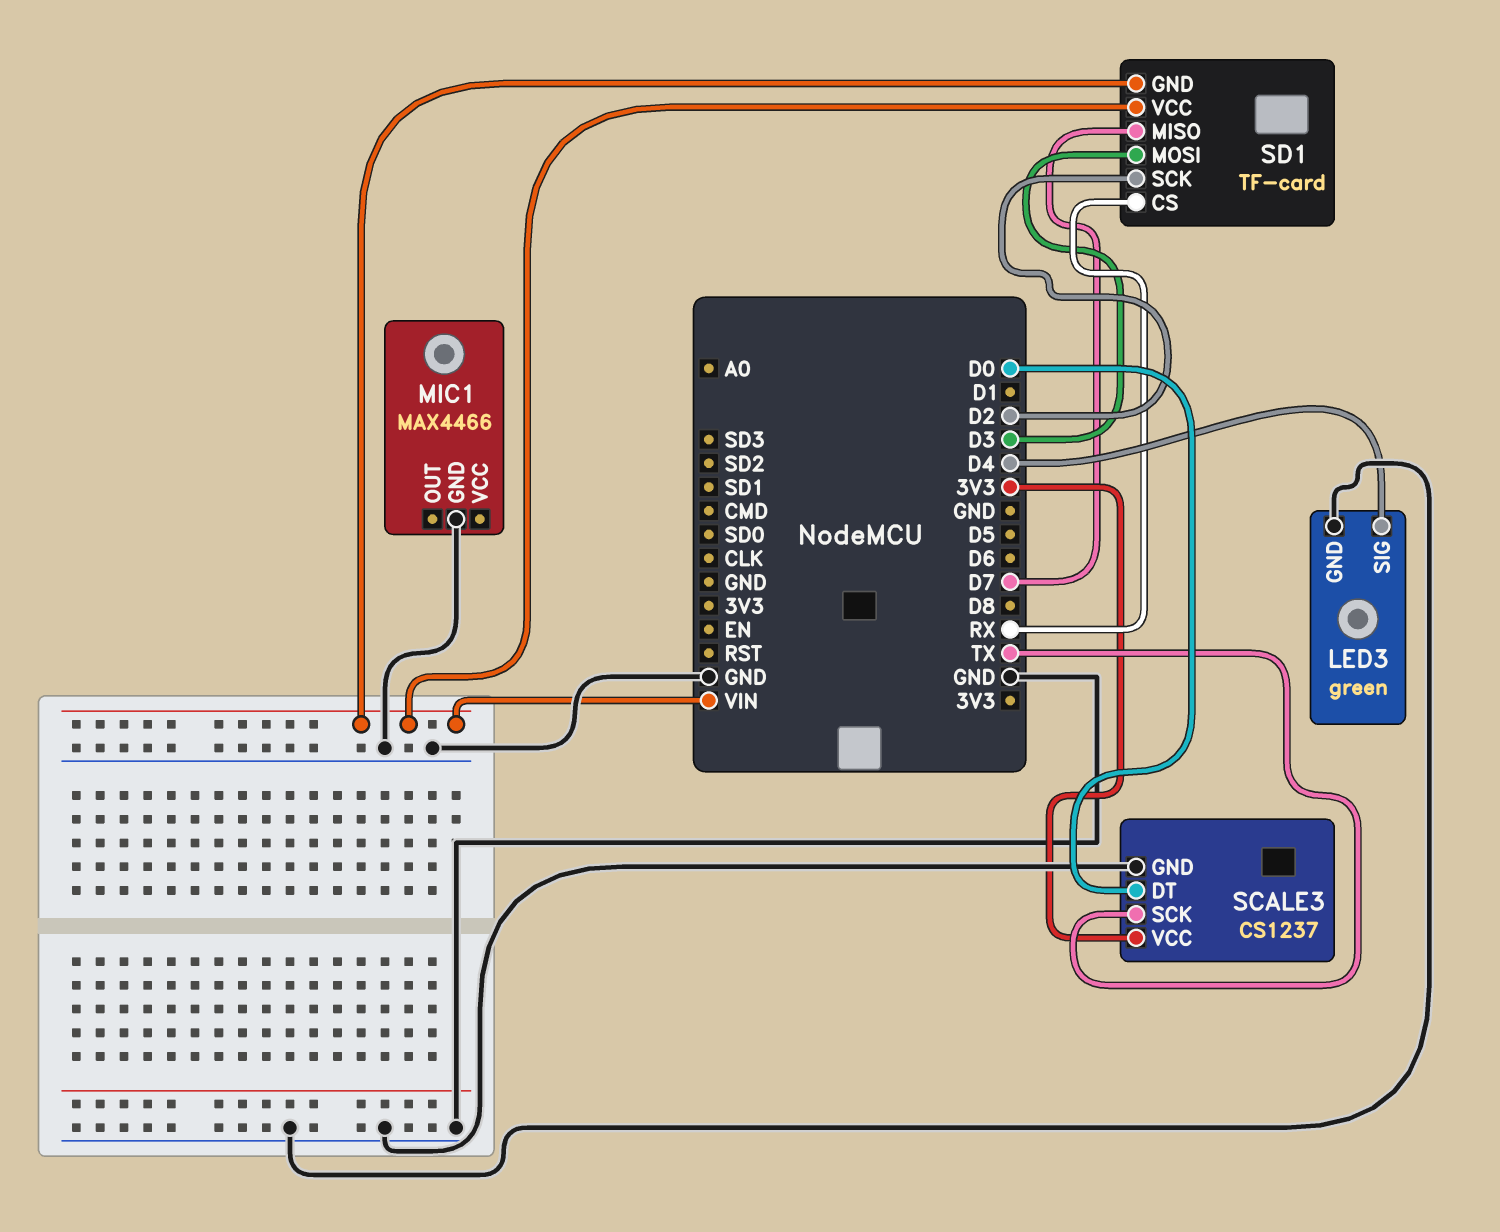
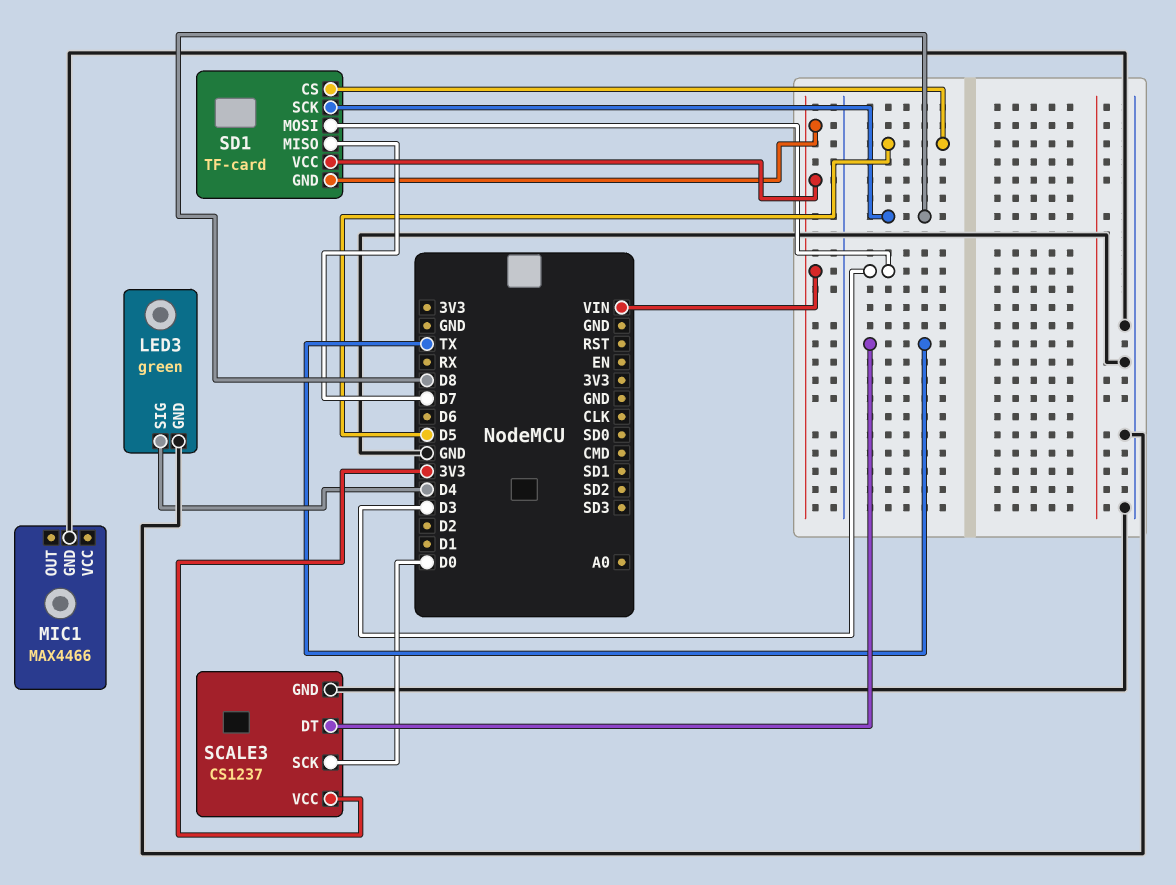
SCALE3 pin DT: D0 -> TX
SCALE3 pin SCK: TX -> D0
SD1 pin CS: RX -> D5
SD1 pin SCK: D2 -> D8

